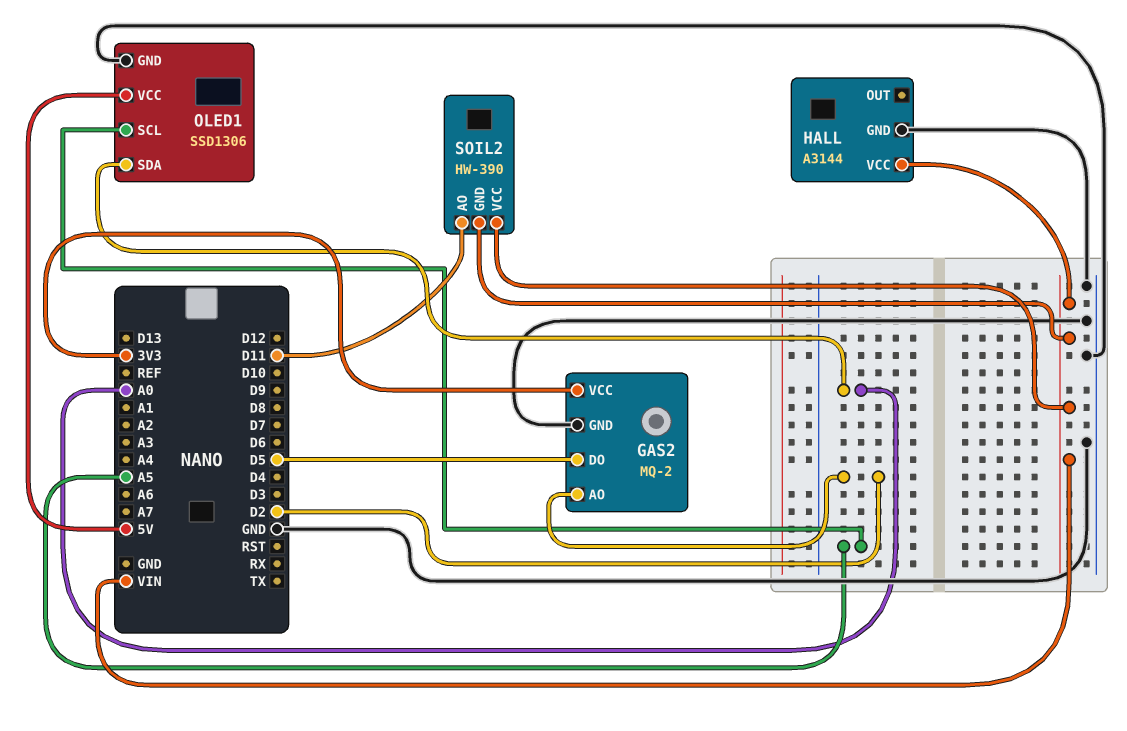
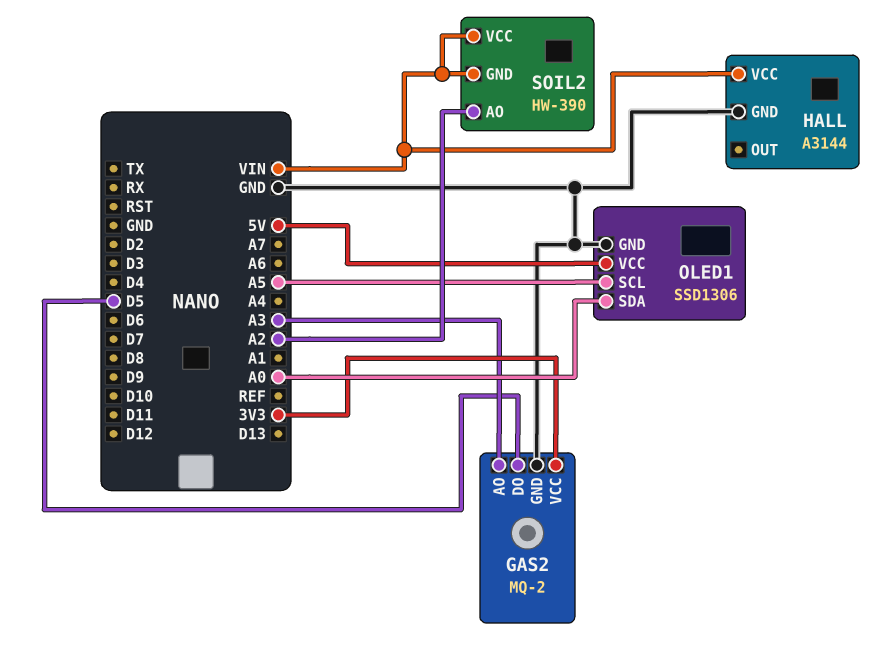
GAS2 pin AO: D2 -> A3
SOIL2 pin AO: D11 -> A2

